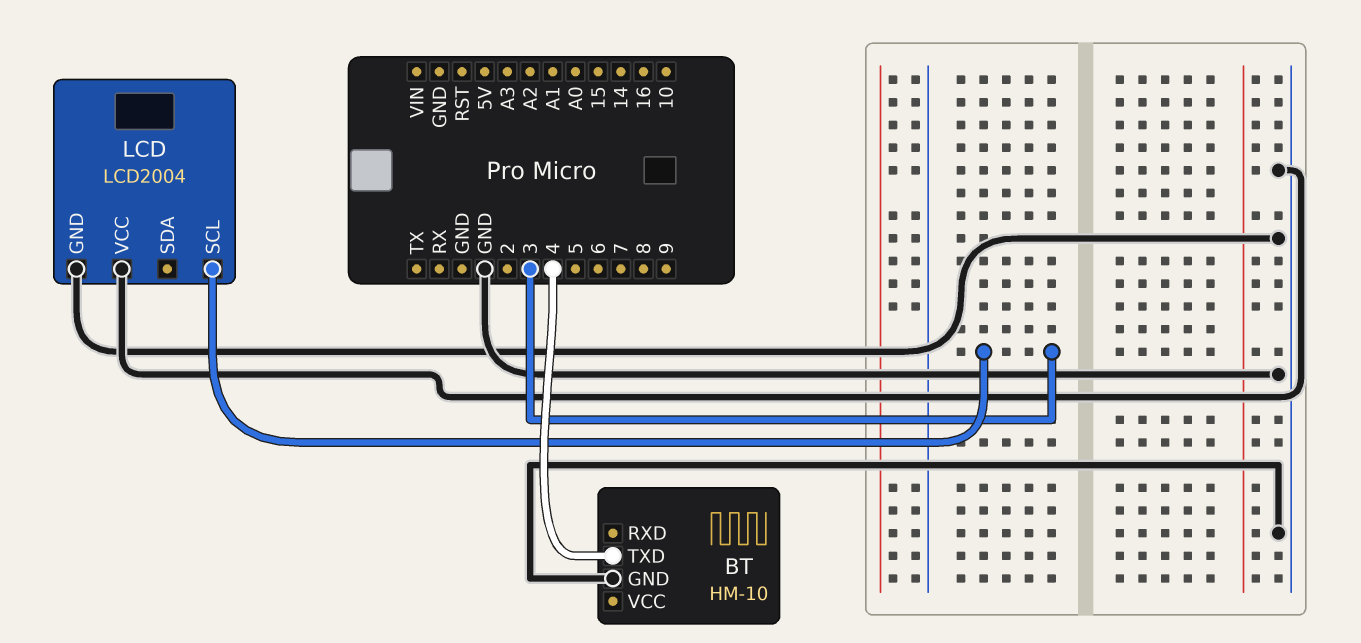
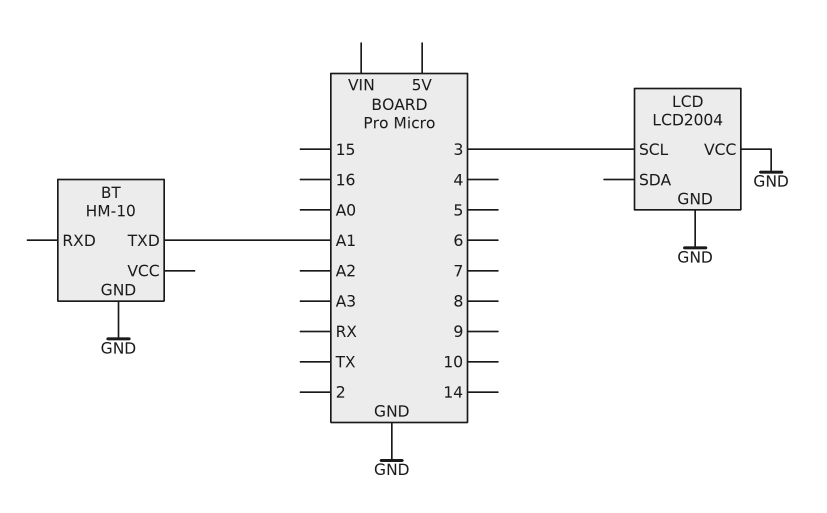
BT pin TXD: 4 -> A1

